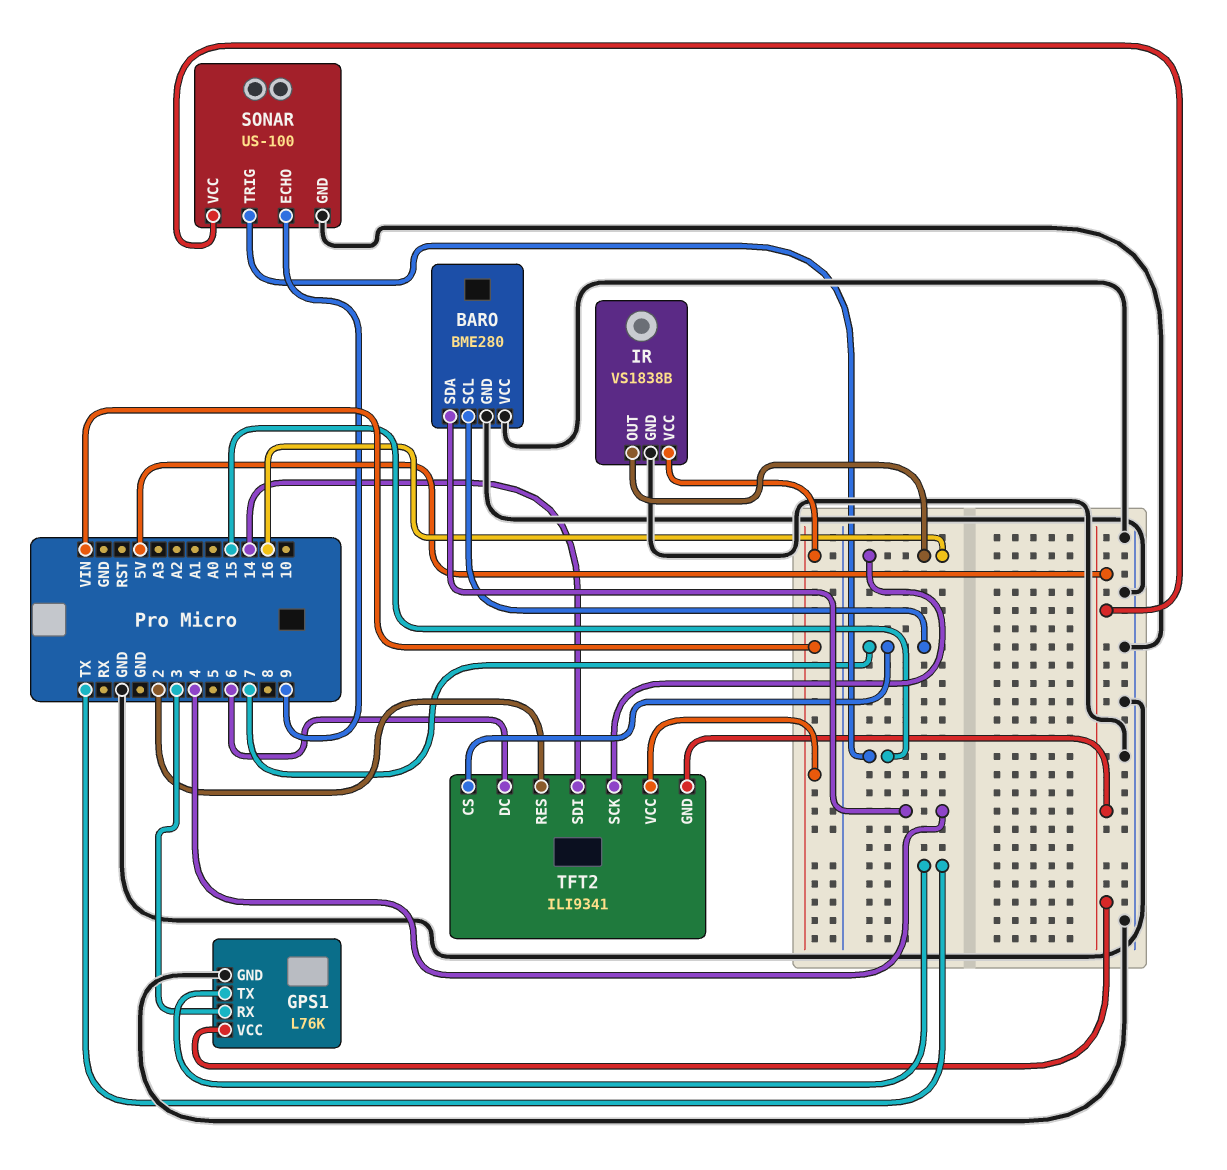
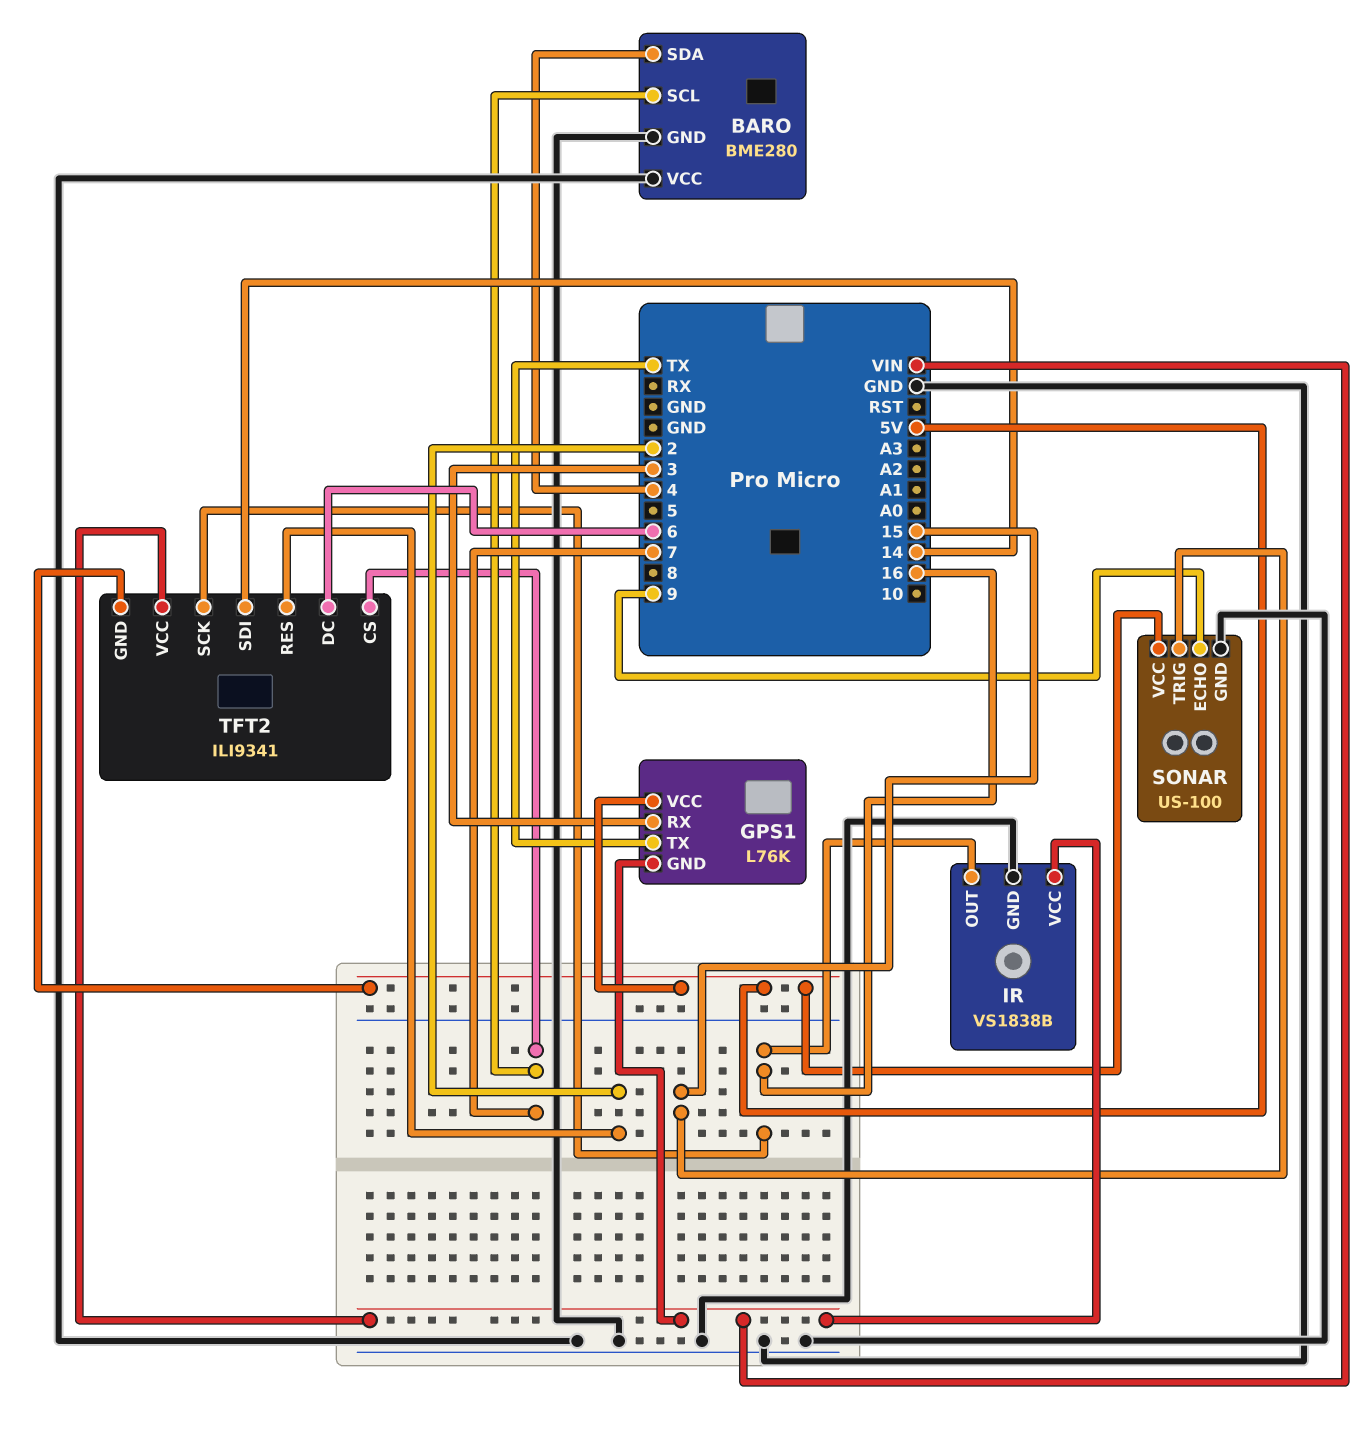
GPS1 pin GND: GND -> VIN

